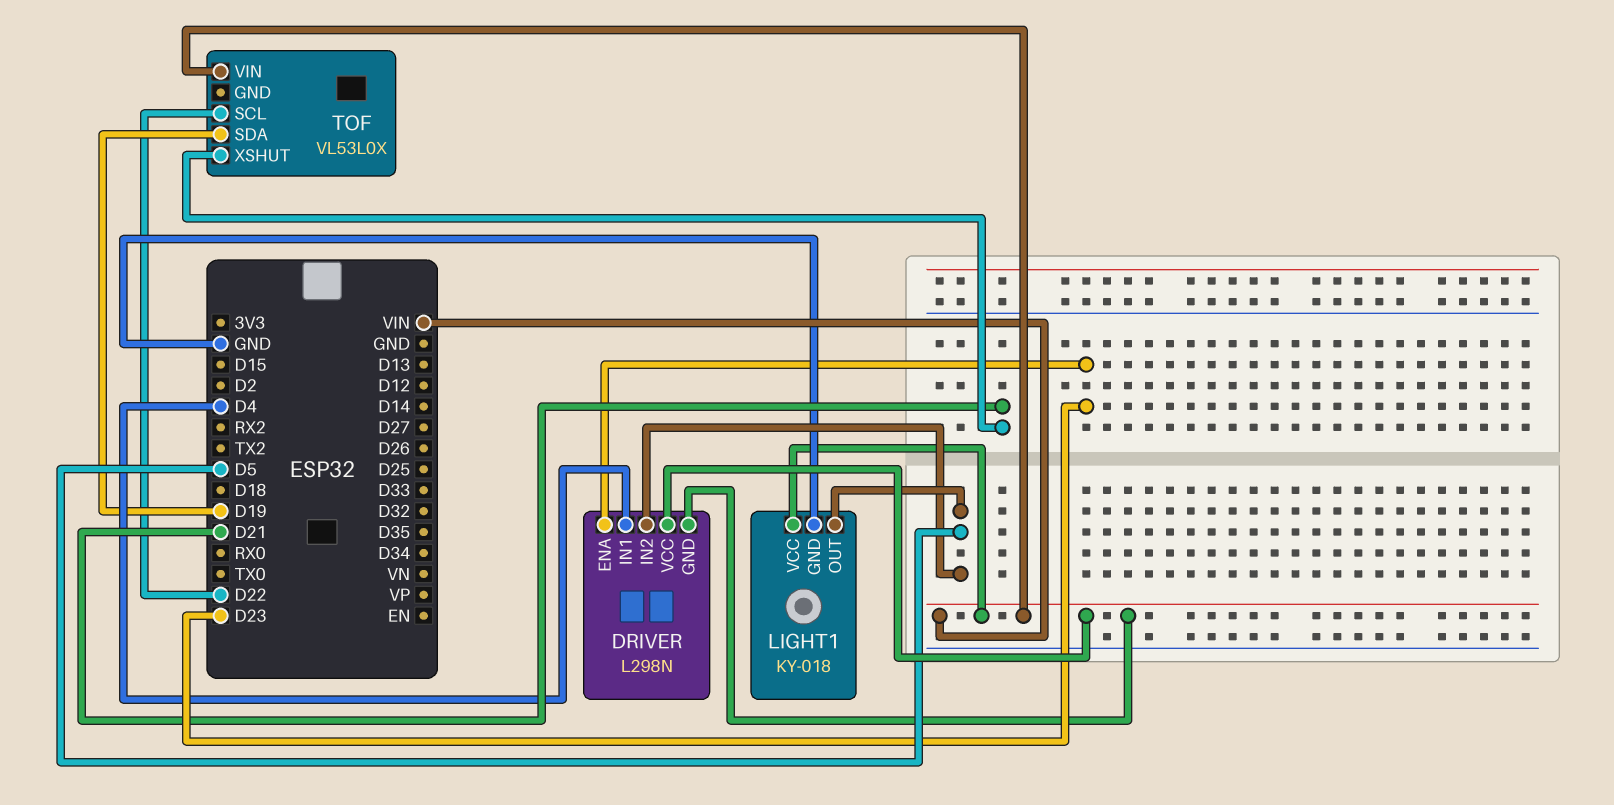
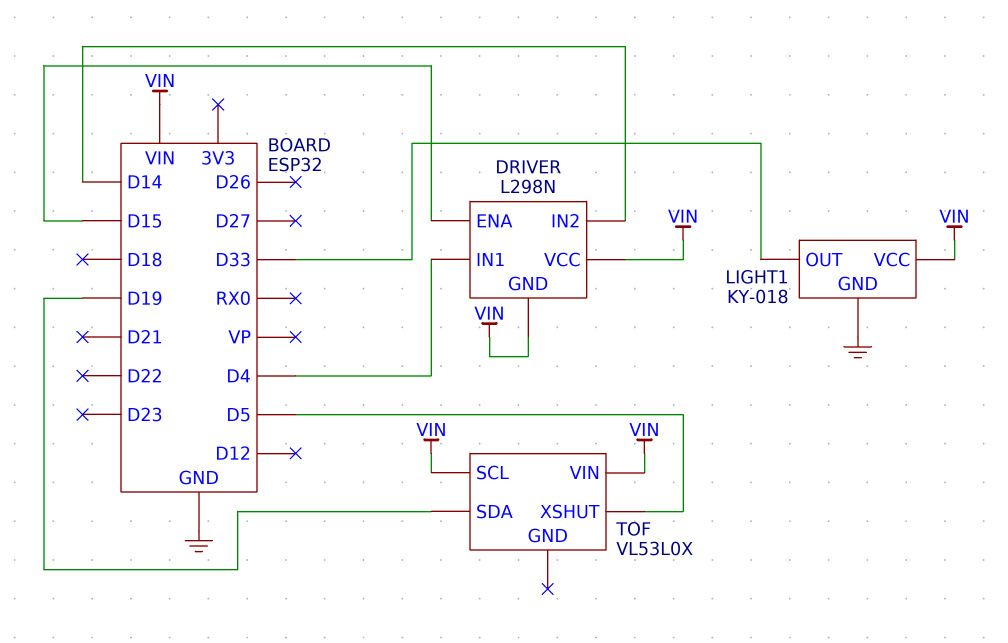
DRIVER pin ENA: D23 -> D15
DRIVER pin IN2: D5 -> D14
LIGHT1 pin OUT: D5 -> D33
TOF pin SCL: D22 -> VIN
TOF pin XSHUT: D21 -> D5

